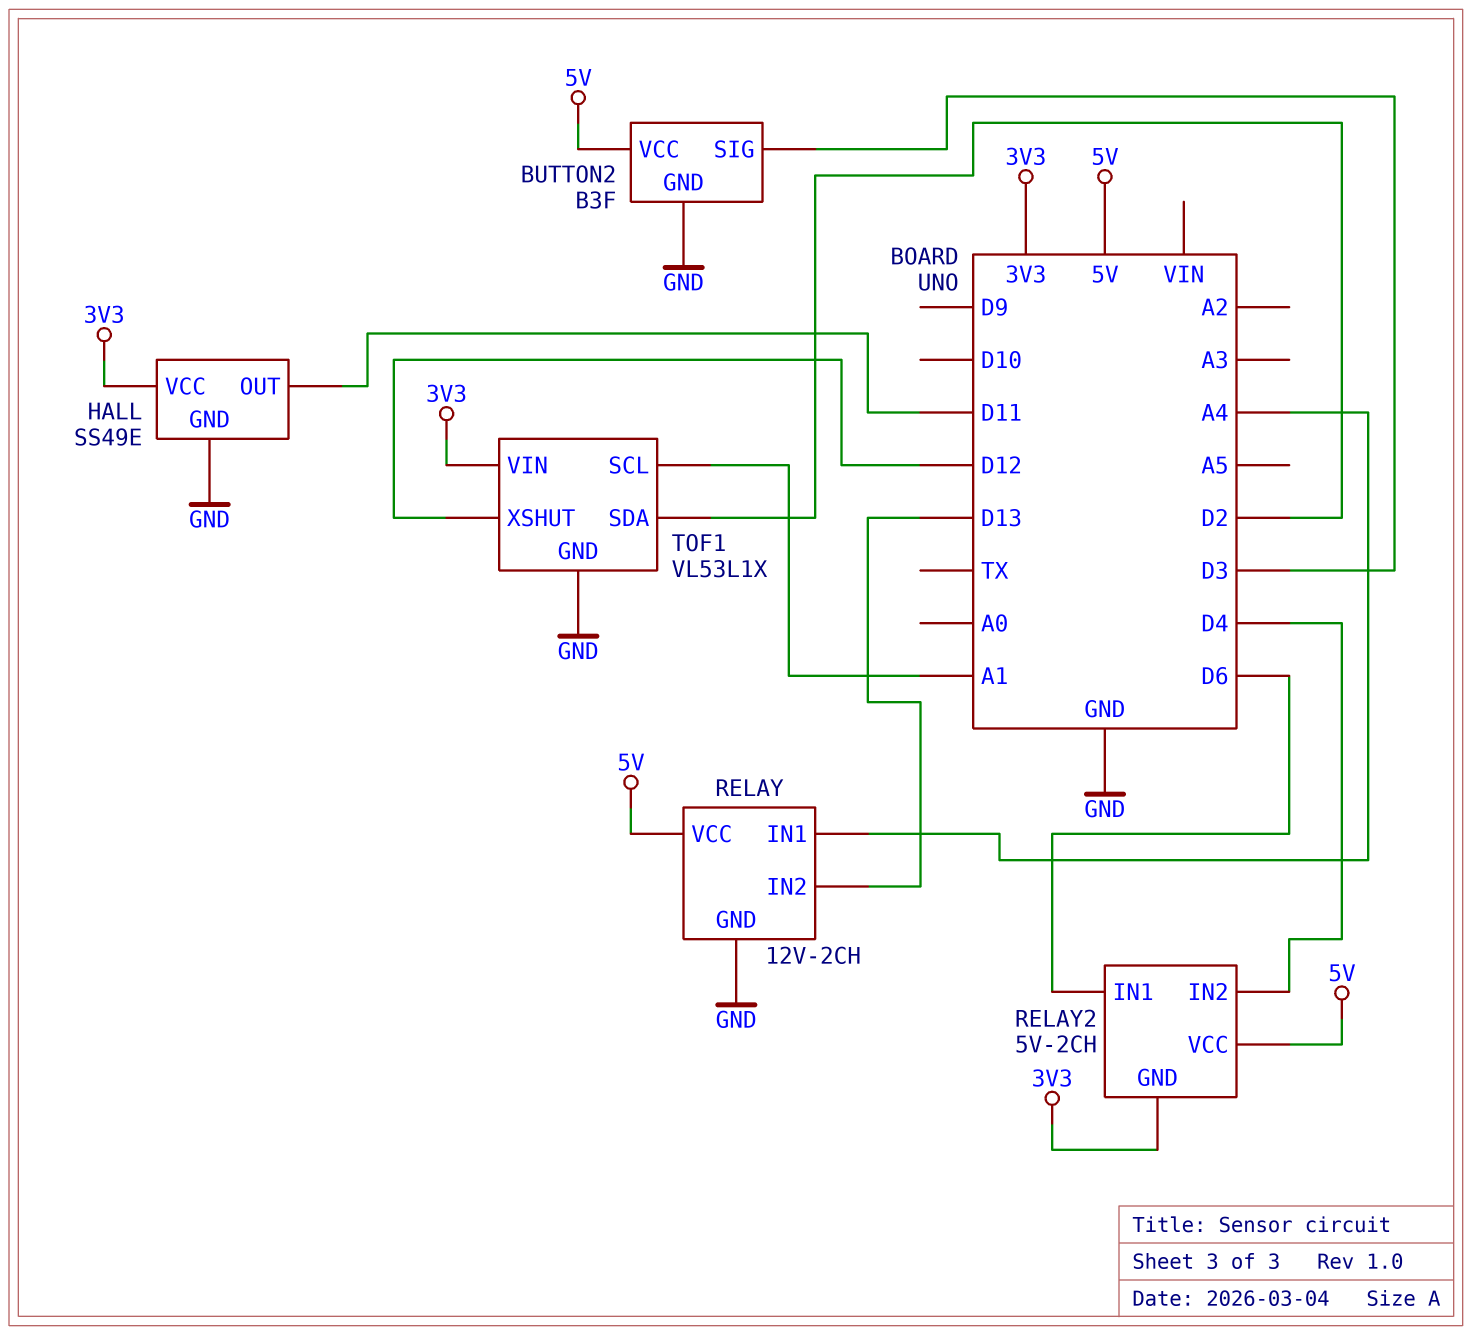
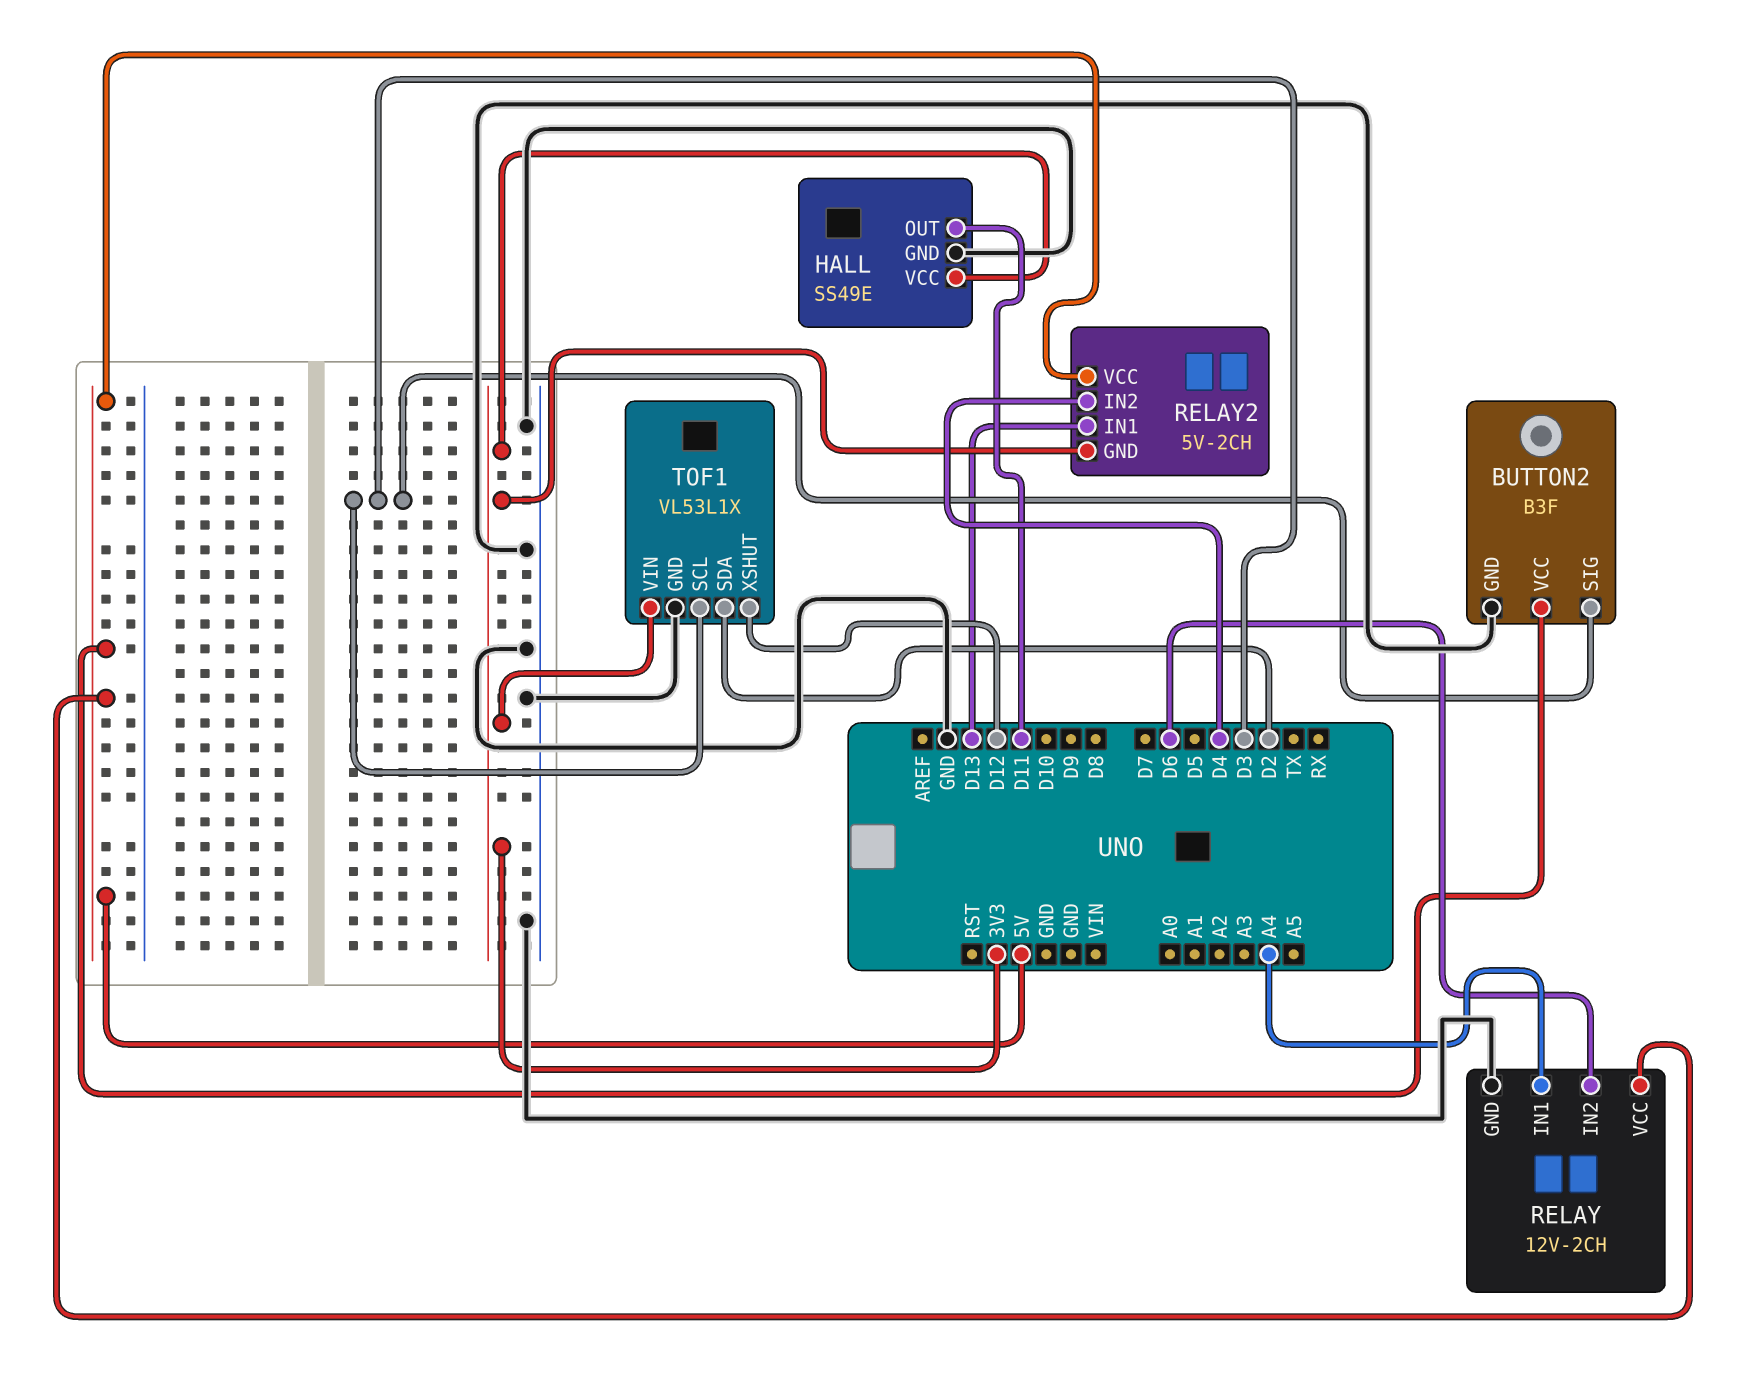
RELAY pin IN2: D13 -> D6
RELAY2 pin IN1: D6 -> D13
TOF1 pin SCL: A1 -> D3

